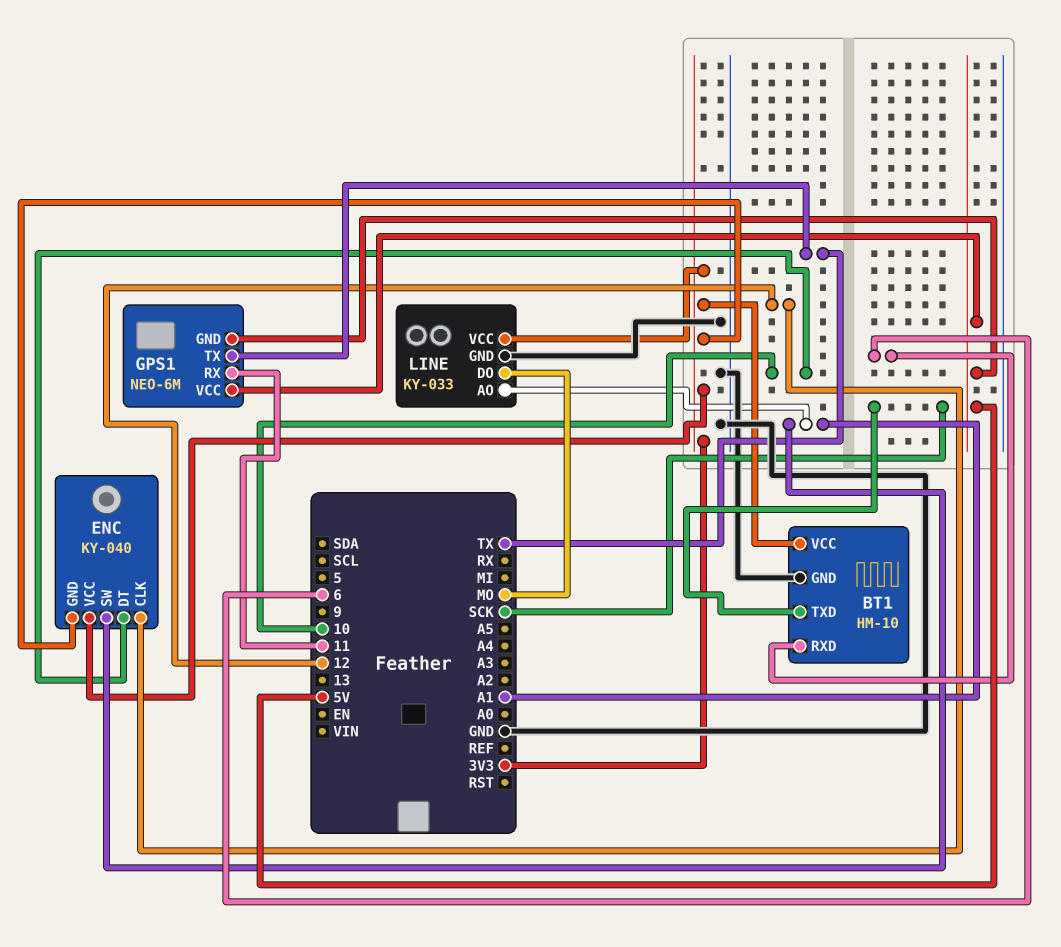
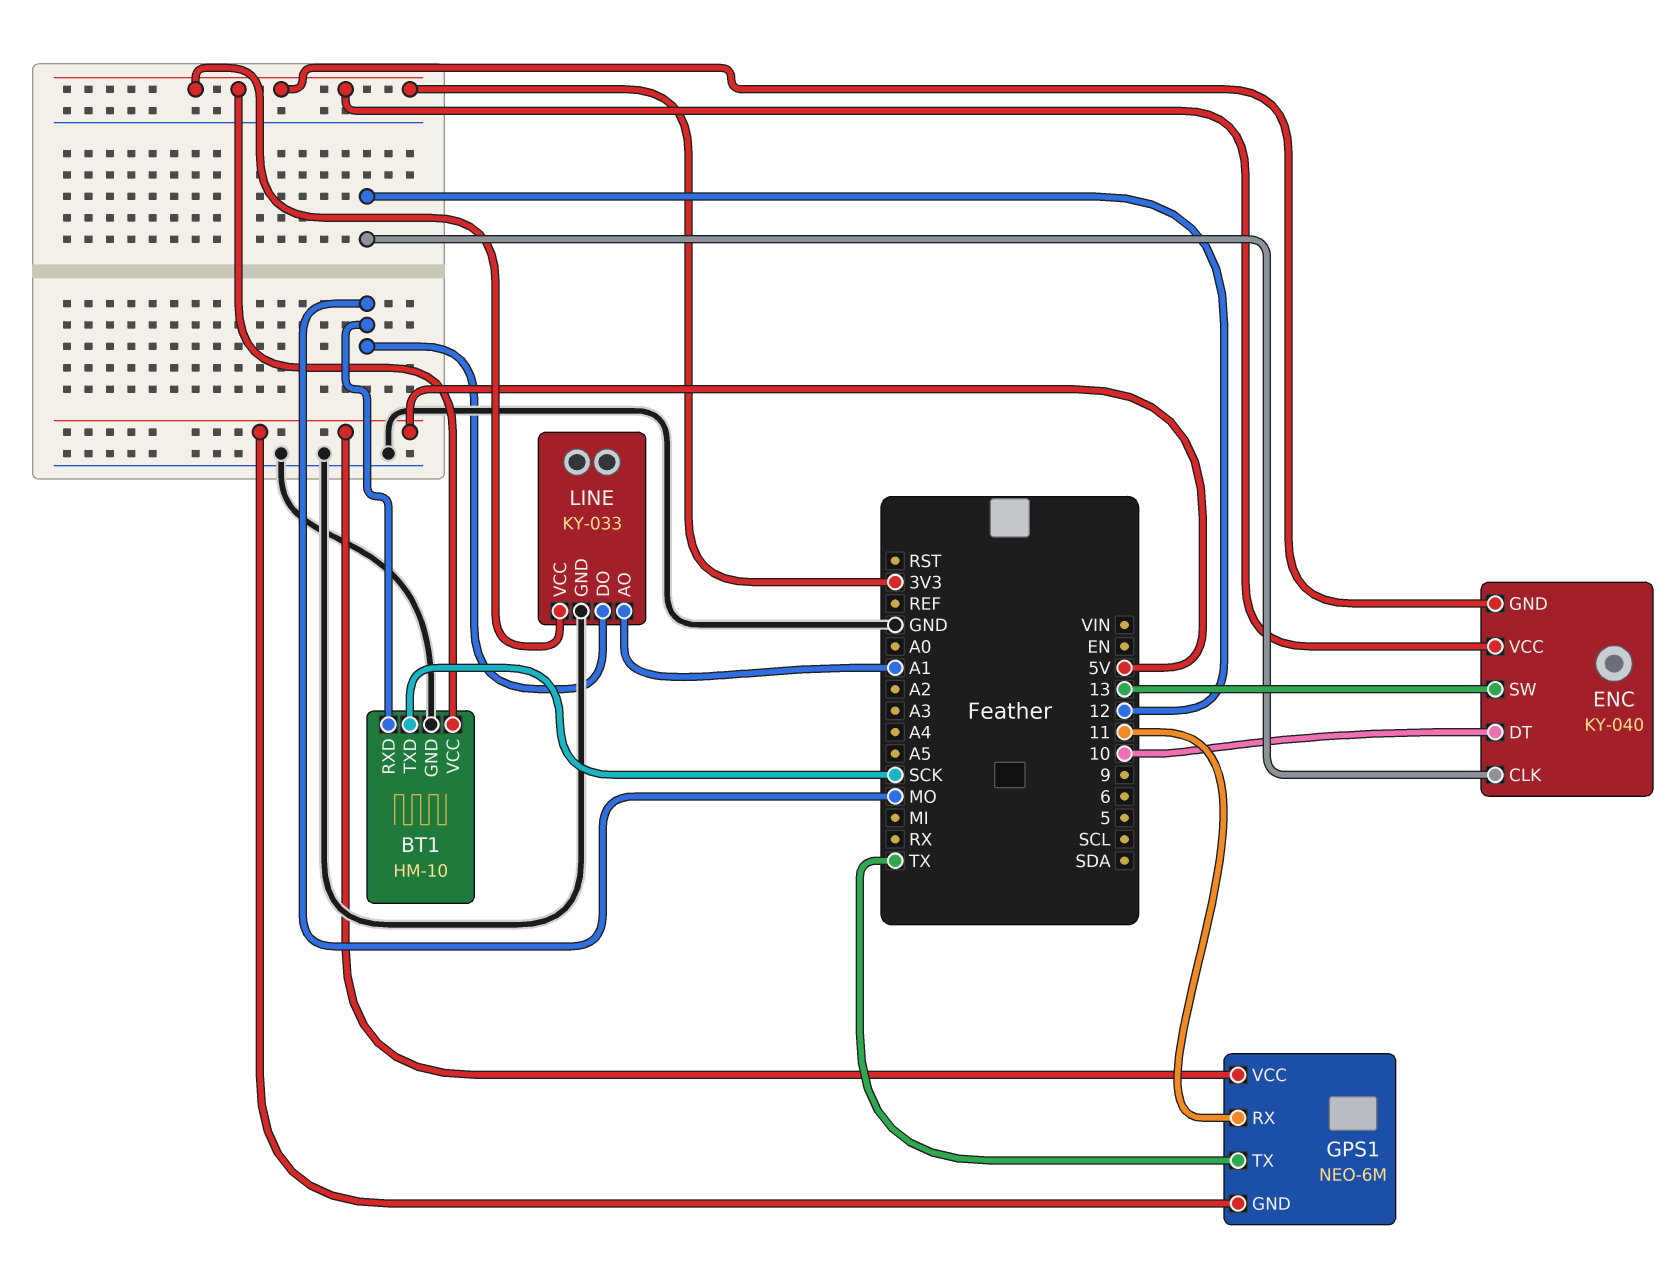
BT1 pin RXD: 6 -> MO
ENC pin SW: A1 -> 13

